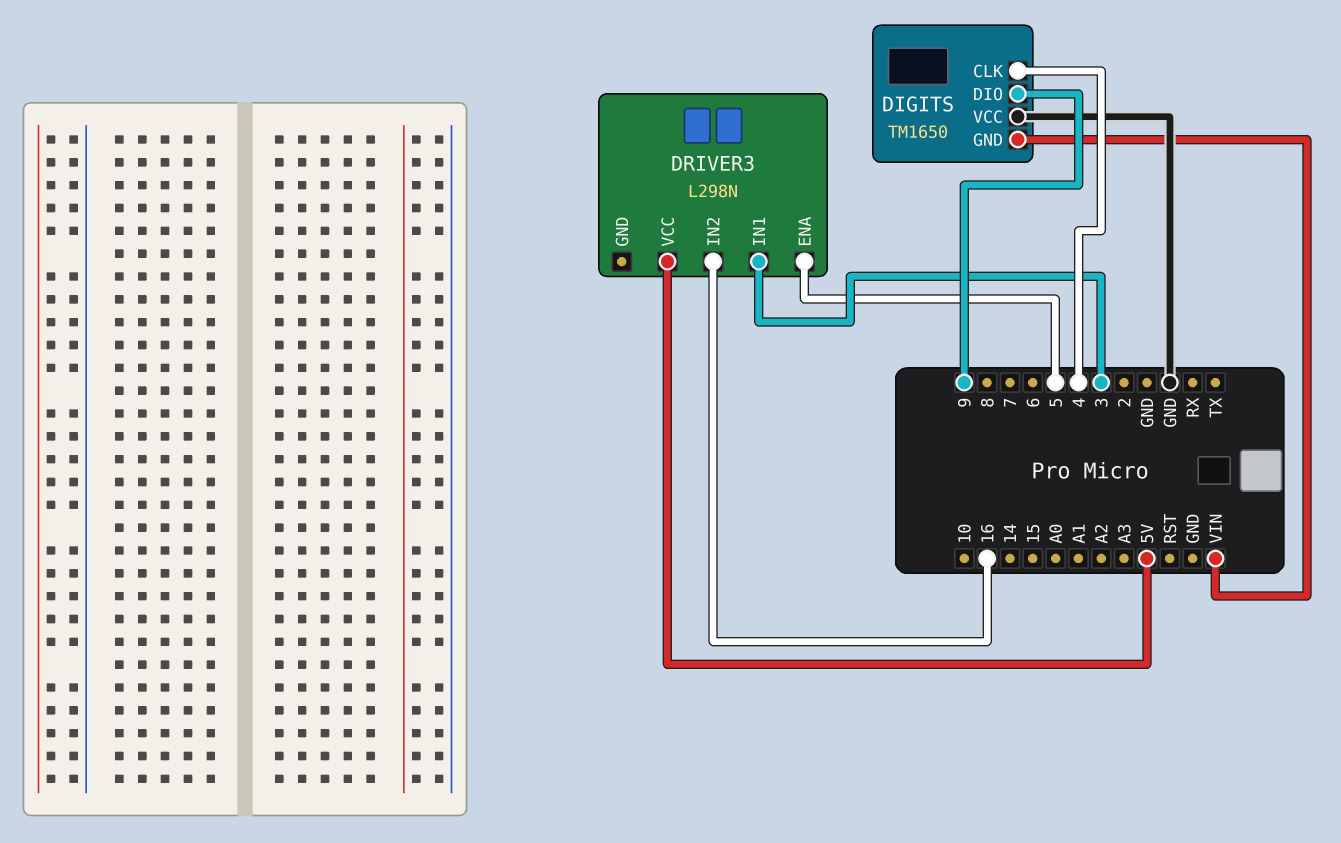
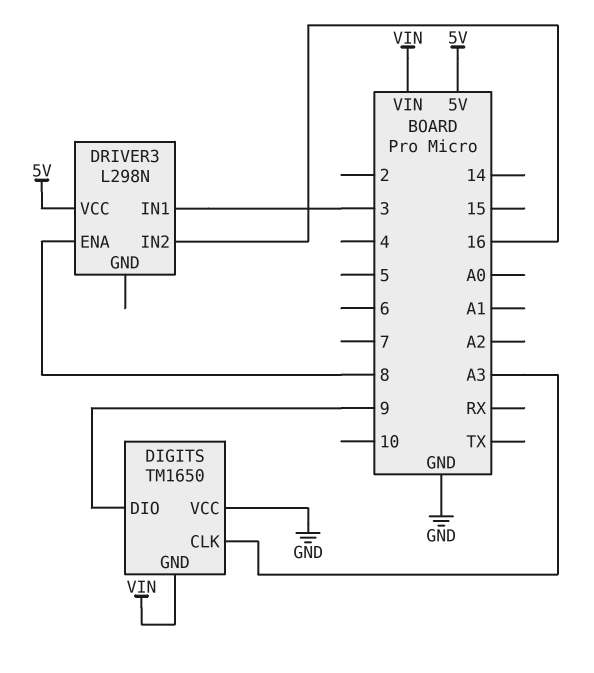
DIGITS pin CLK: 4 -> A3
DRIVER3 pin ENA: 5 -> 8

